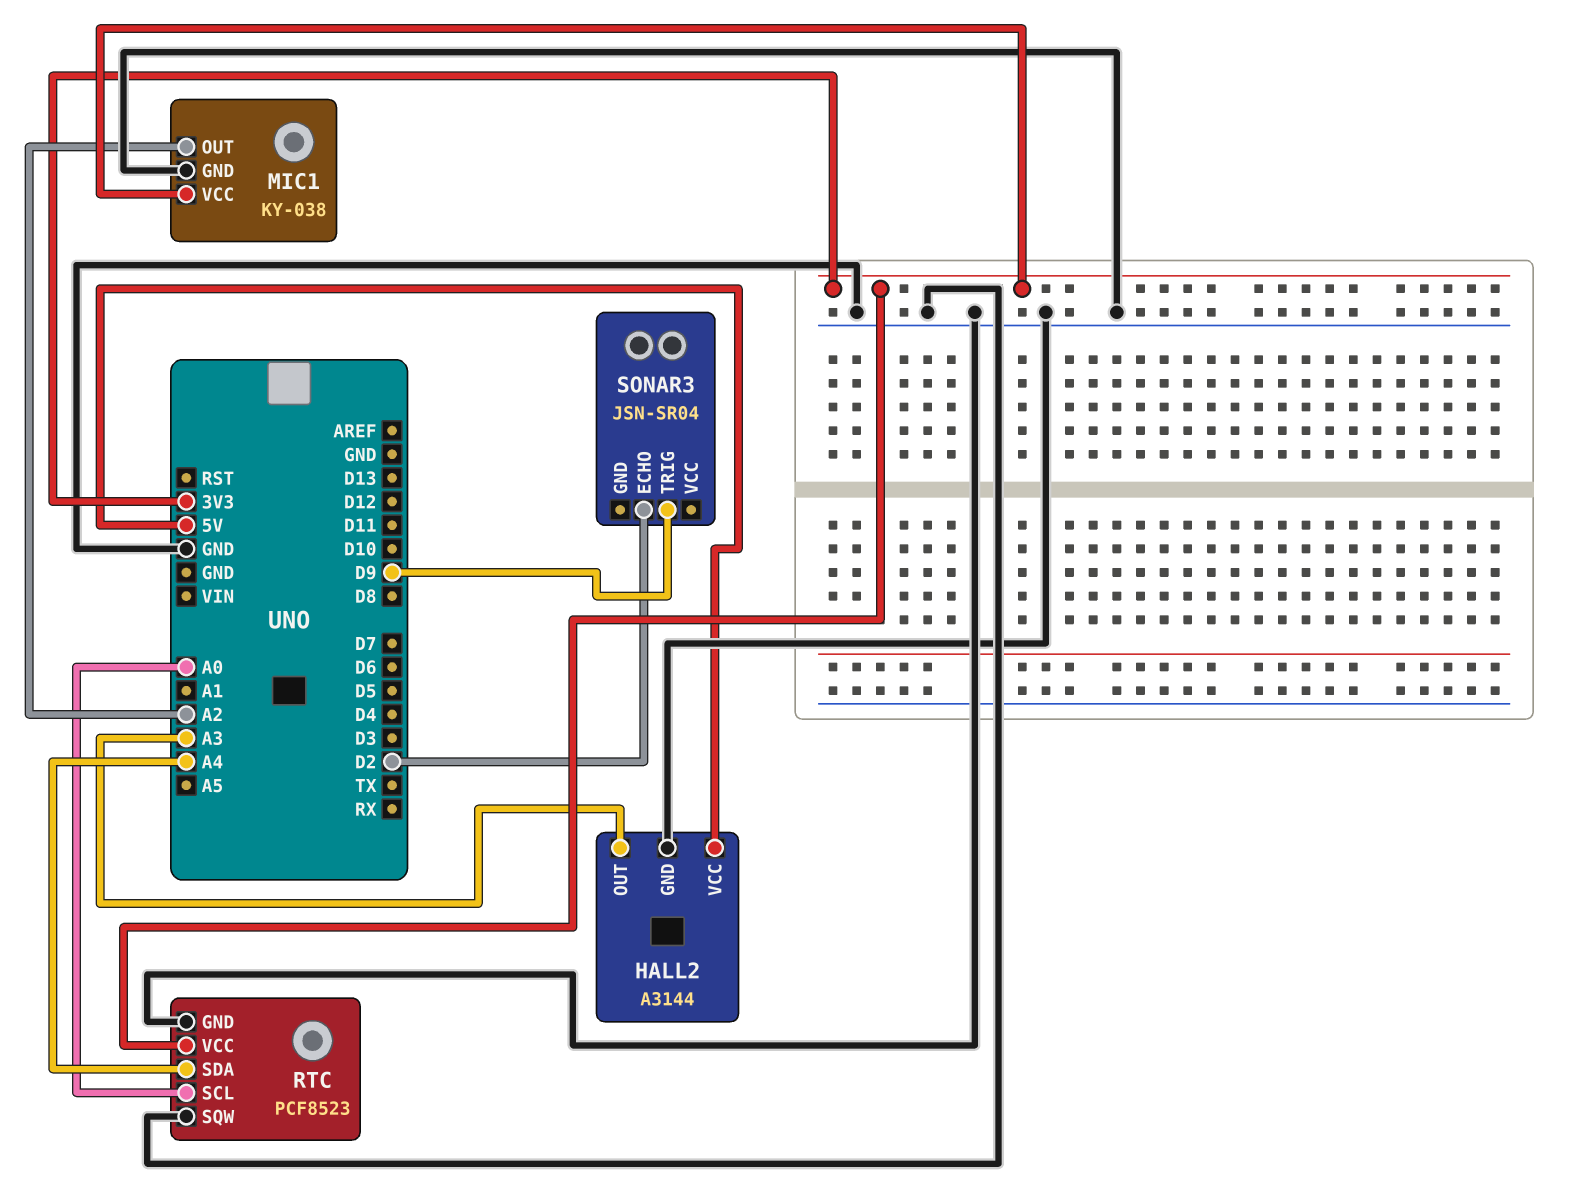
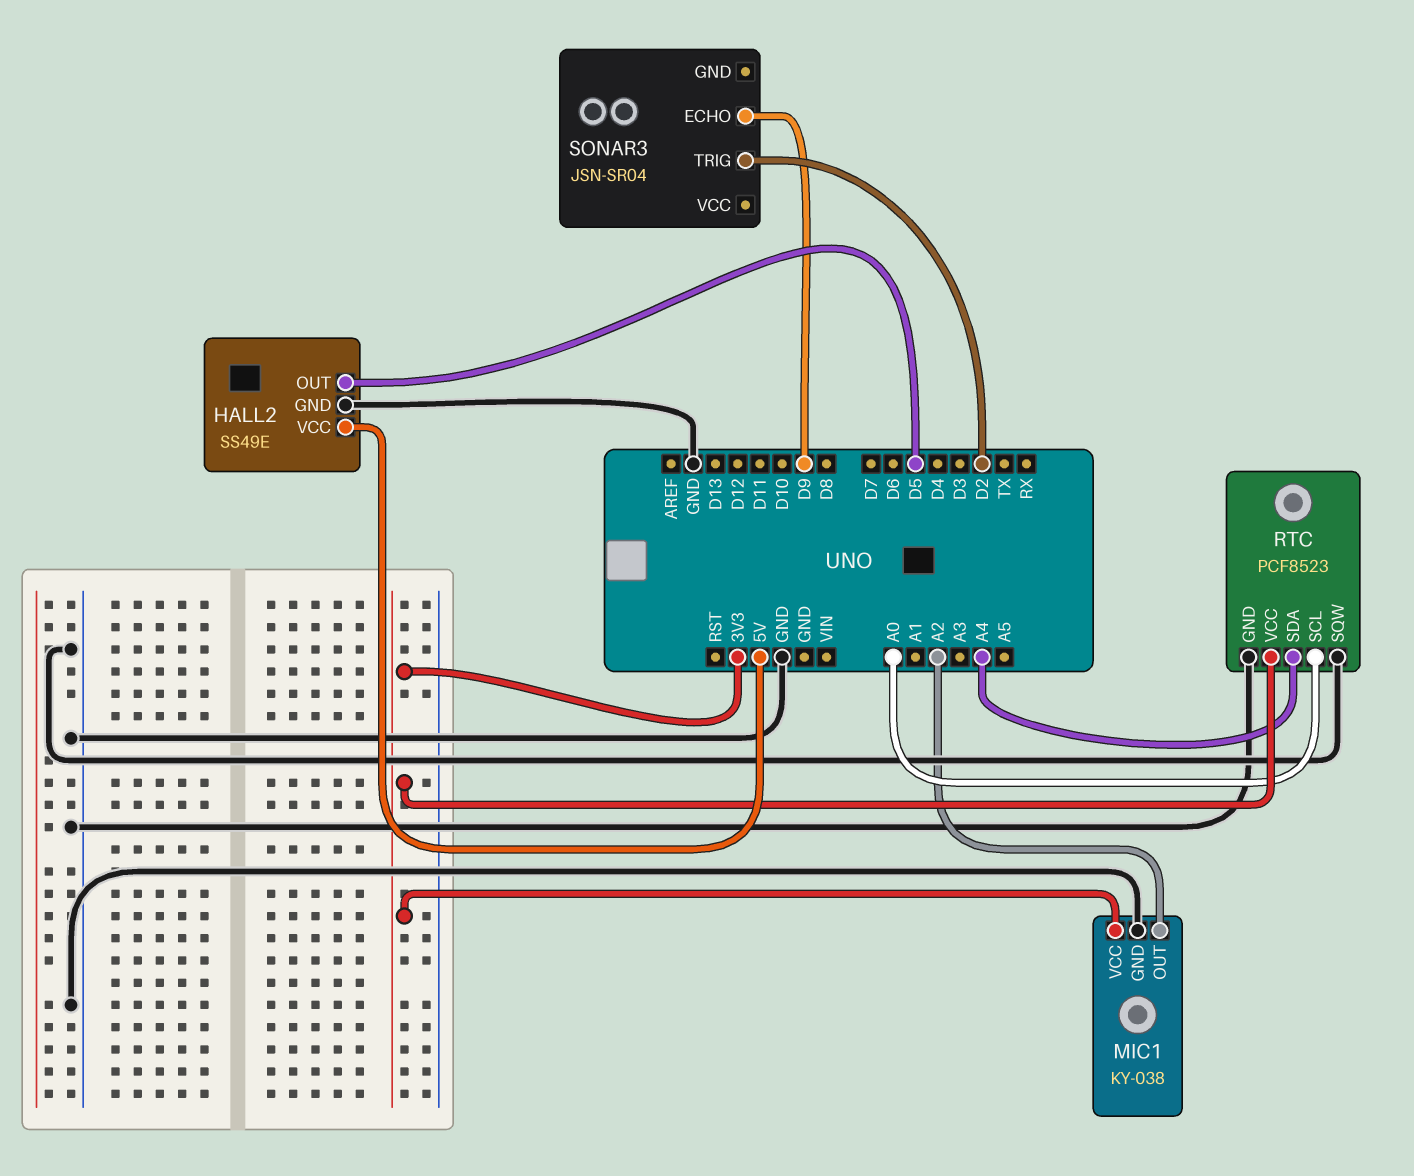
HALL2: A3144 -> SS49E
HALL2 pin OUT: A3 -> D5
SONAR3 pin ECHO: D2 -> D9
SONAR3 pin TRIG: D9 -> D2

